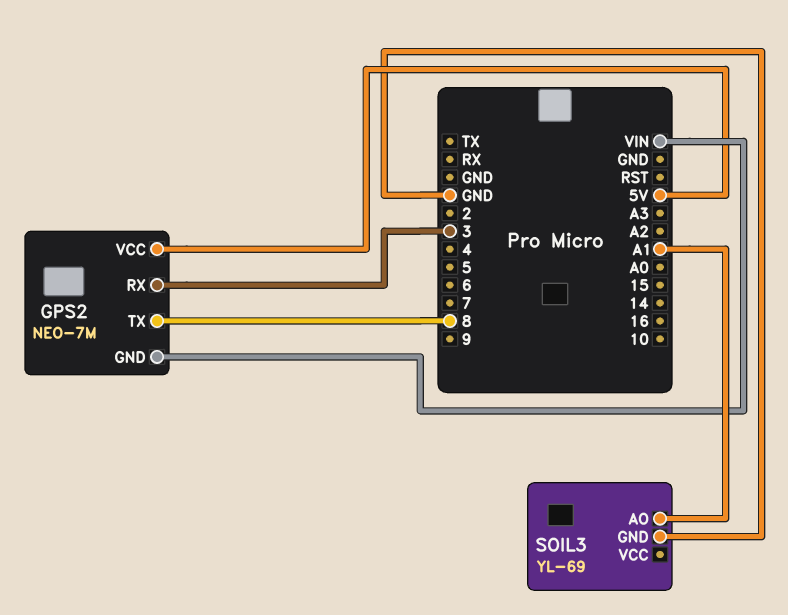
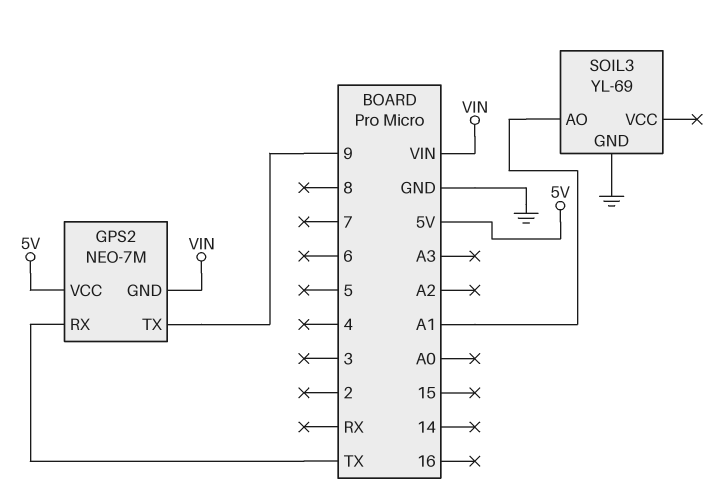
GPS2 pin RX: 3 -> TX
GPS2 pin TX: 8 -> 9

